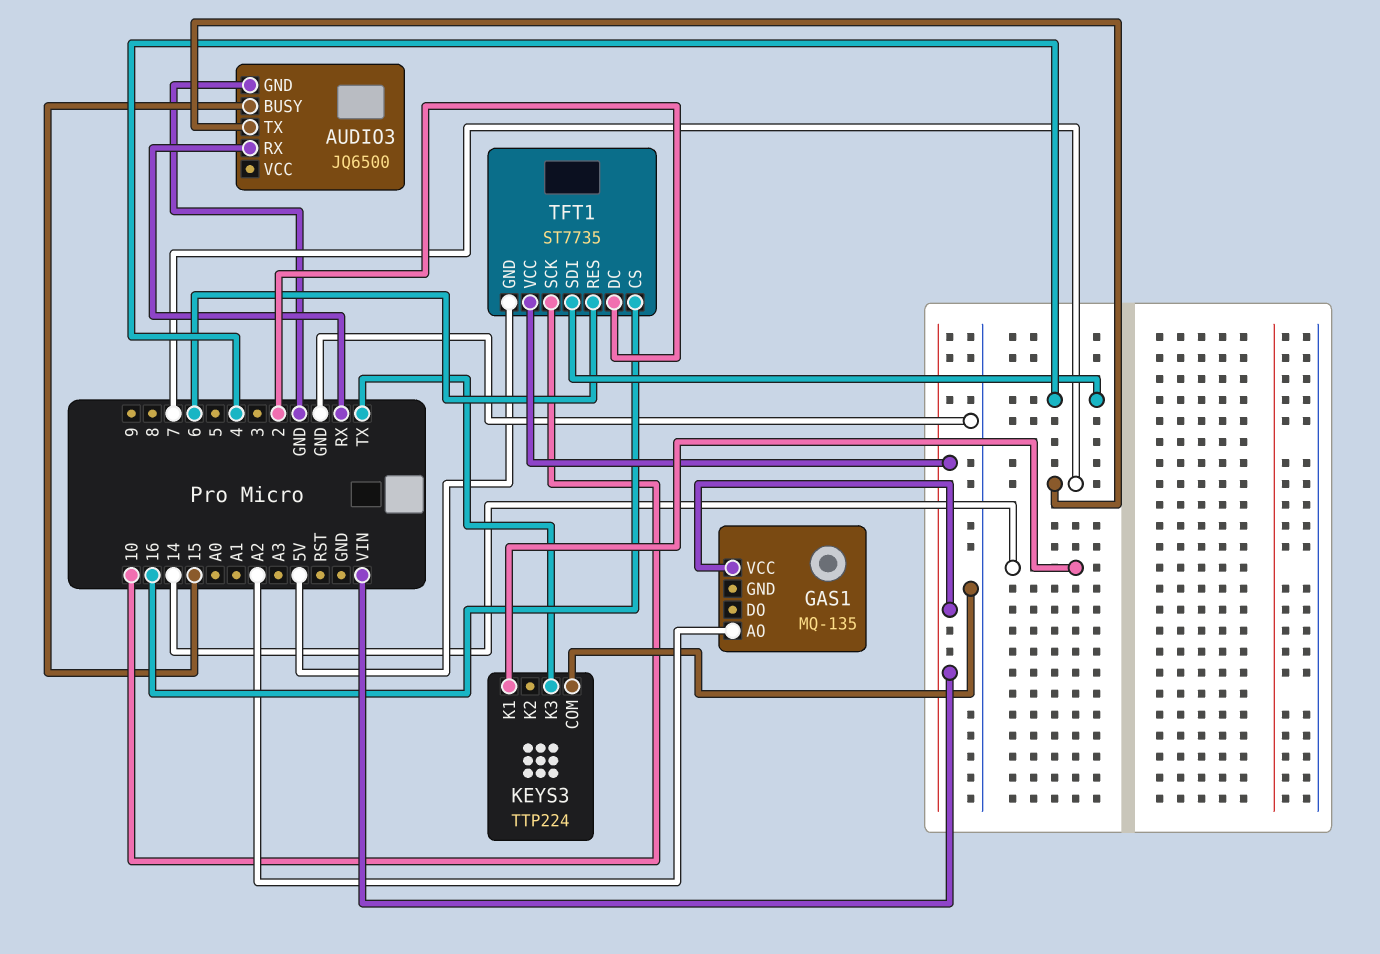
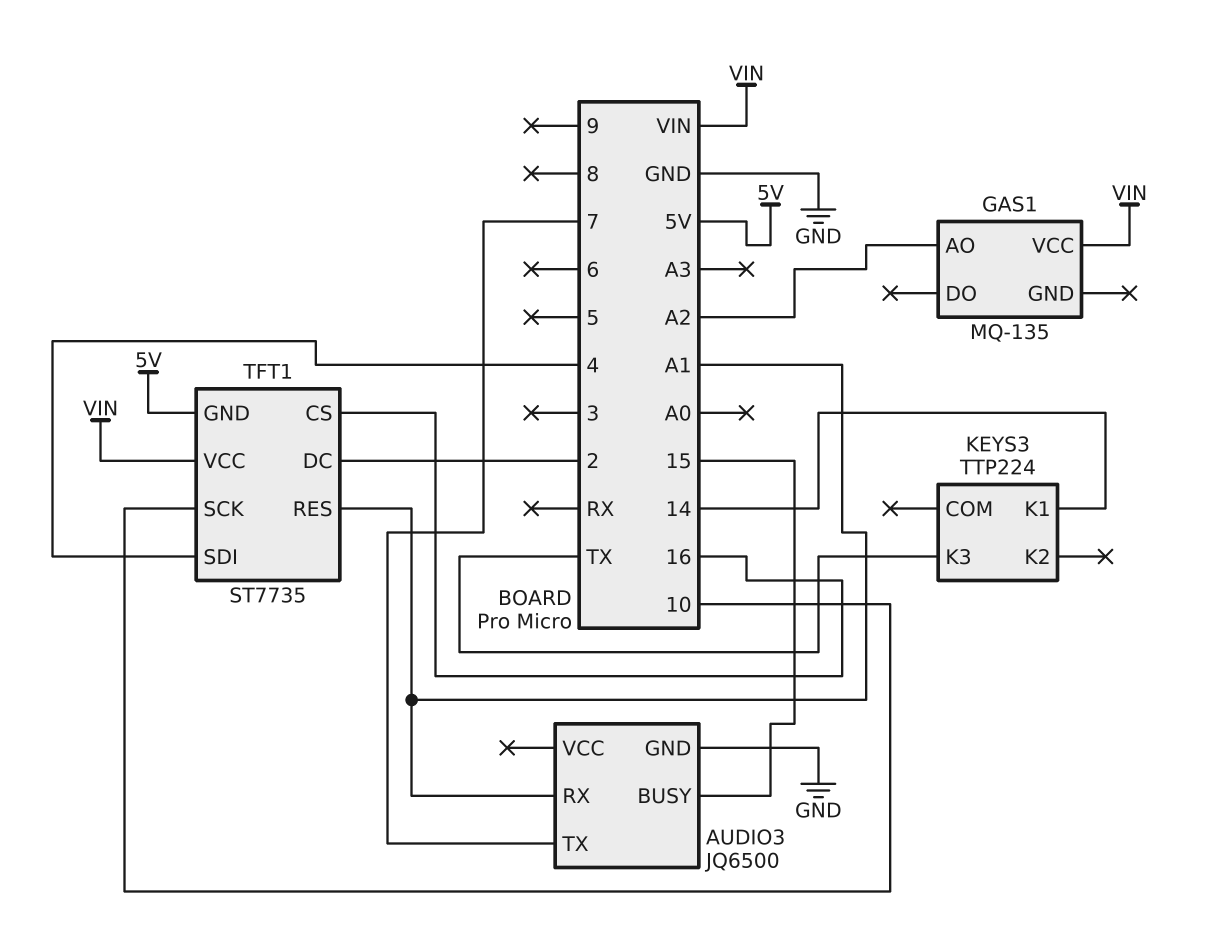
AUDIO3 pin RX: RX -> A1
KEYS3 pin COM: GND -> none
TFT1 pin RES: 6 -> A1

